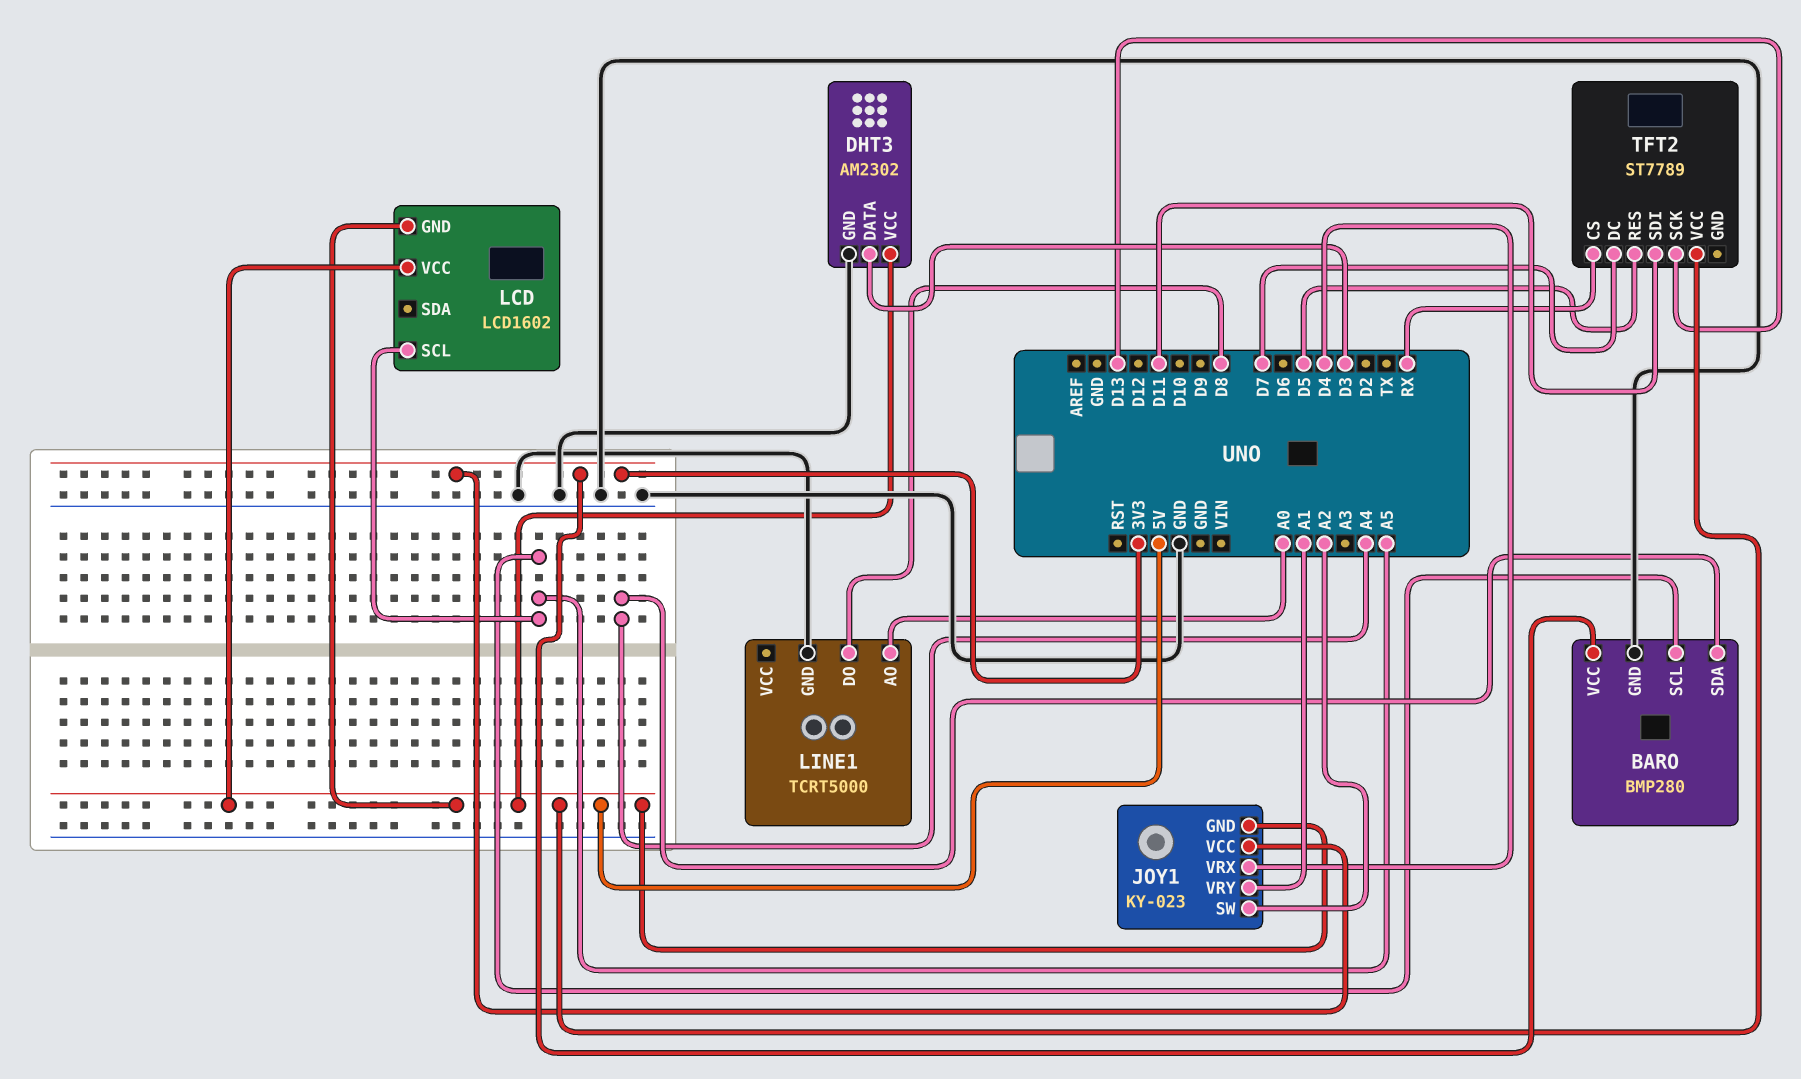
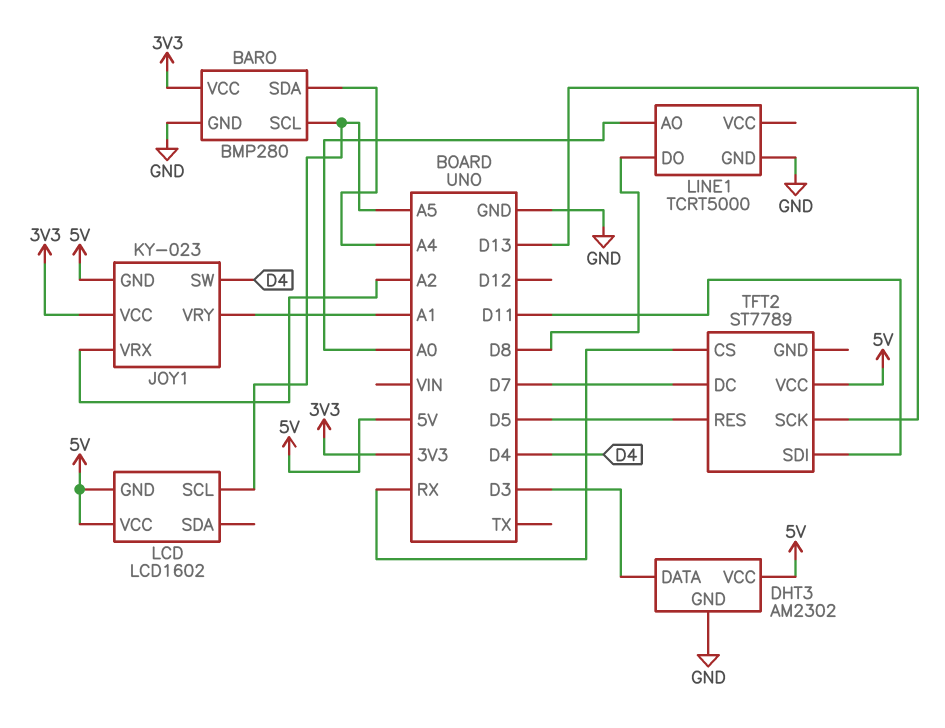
JOY1 pin SW: A2 -> D4
JOY1 pin VRX: D4 -> A2

